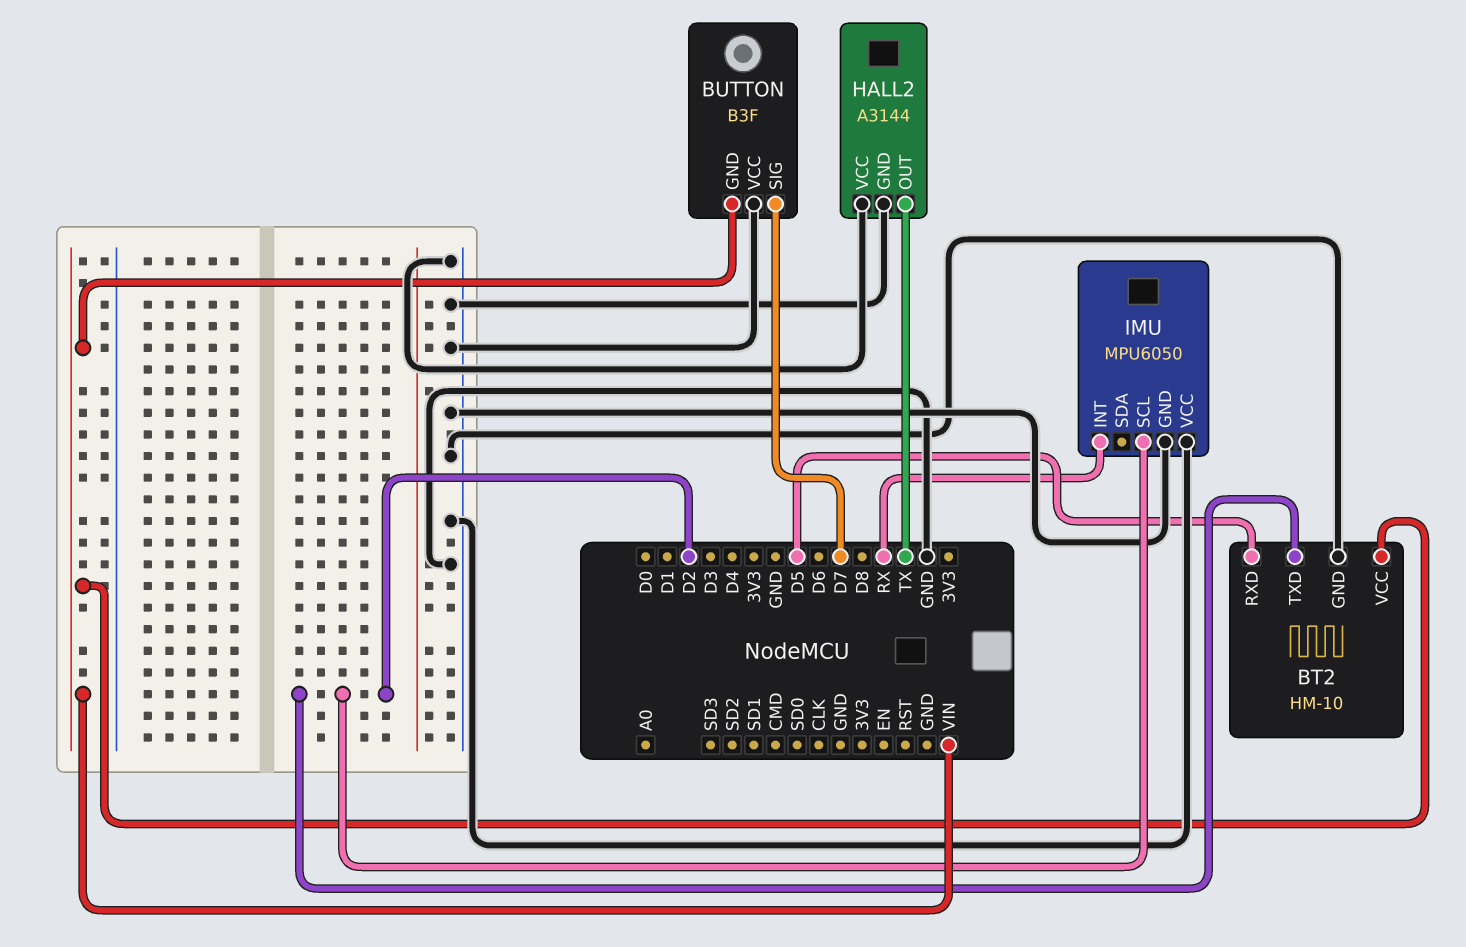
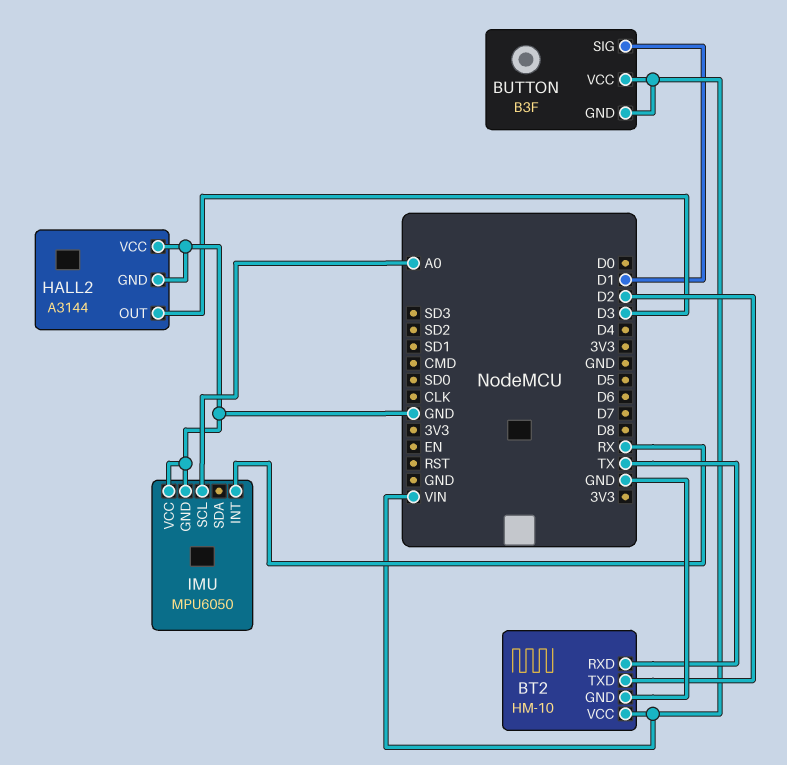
BT2 pin RXD: D5 -> TX
BUTTON pin SIG: D7 -> D1
BUTTON pin VCC: GND -> VIN
HALL2 pin OUT: TX -> D3
IMU pin SCL: D2 -> A0

